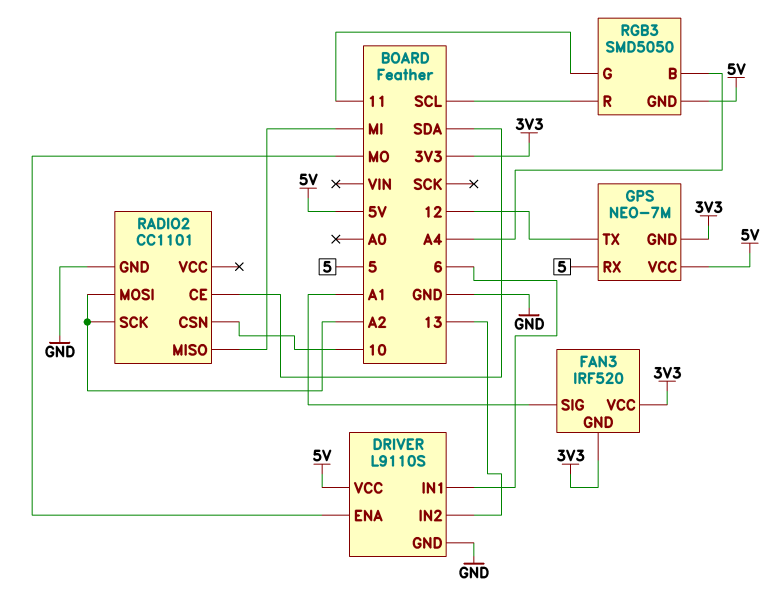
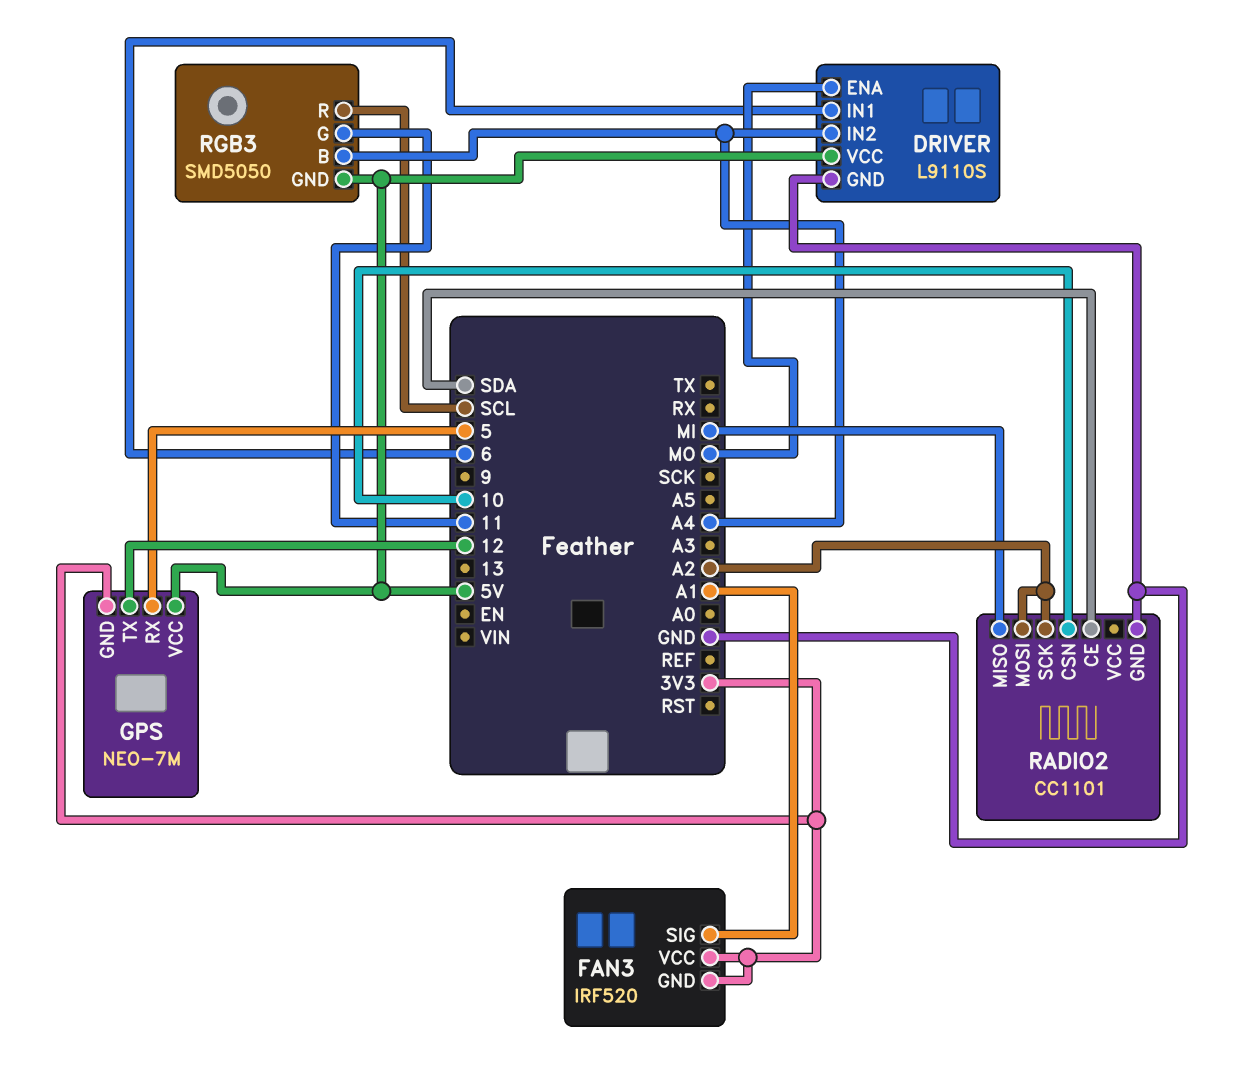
DRIVER pin IN2: 13 -> A4

